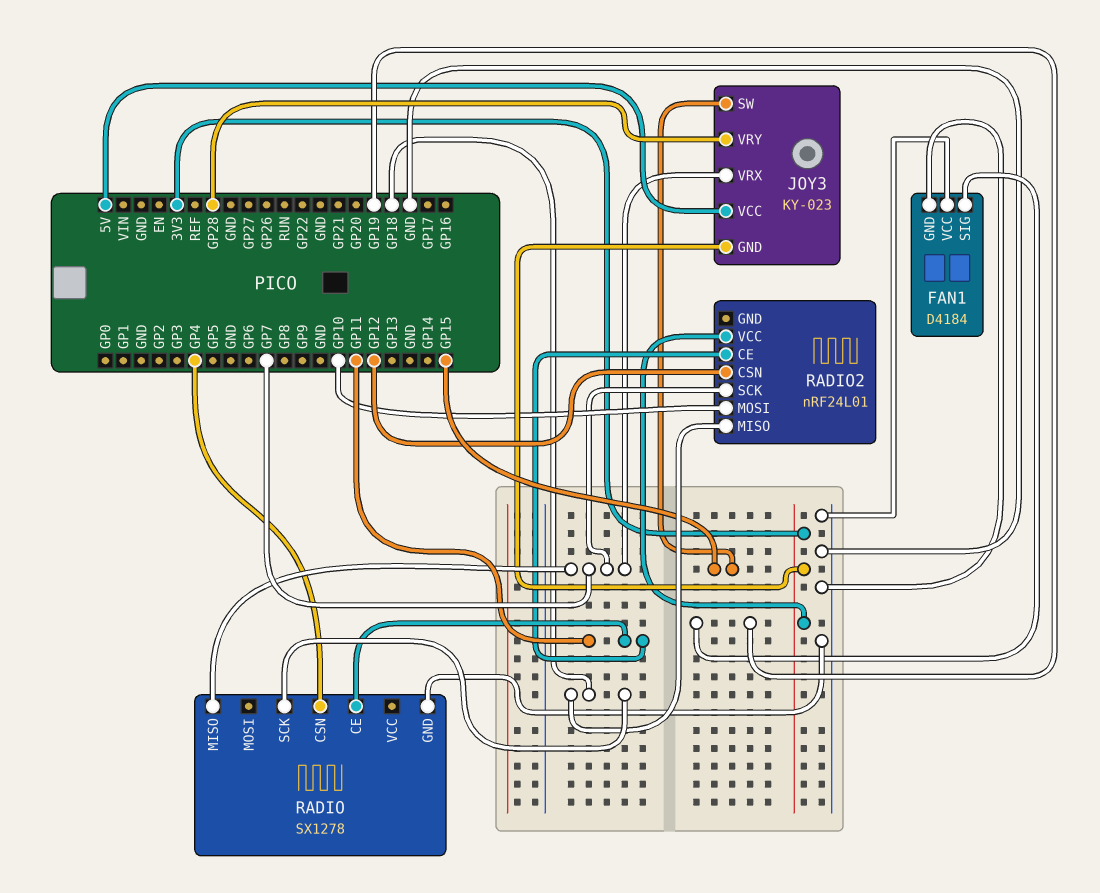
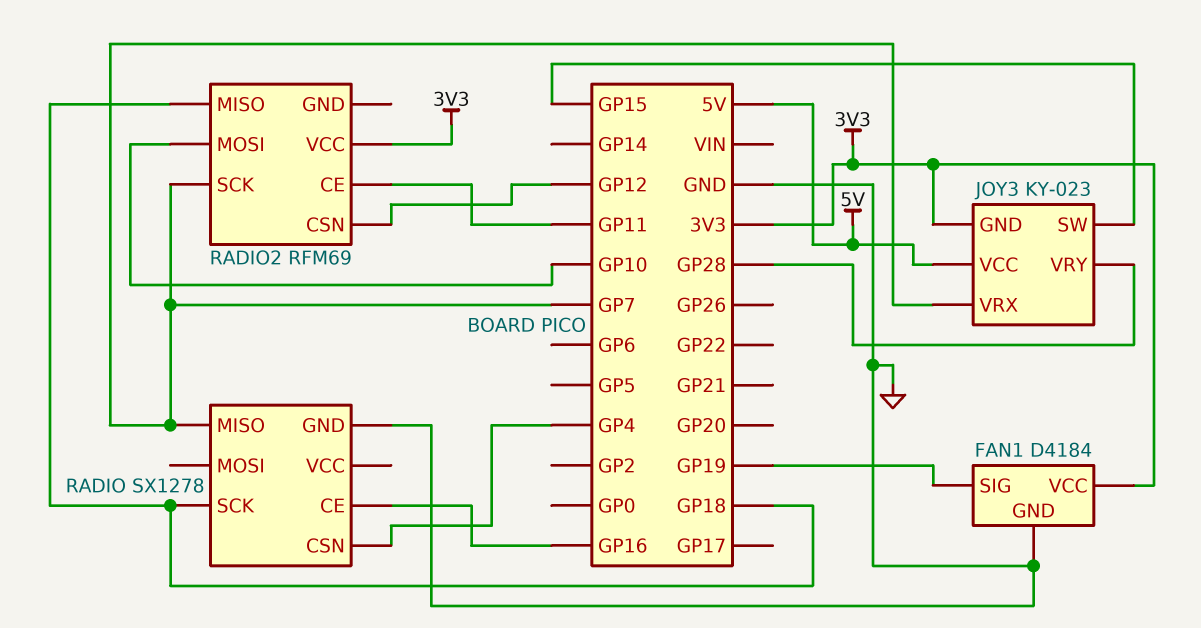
FAN1 pin VCC: GND -> 3V3
RADIO pin CE: GP11 -> GP16
RADIO2: nRF24L01 -> RFM69

